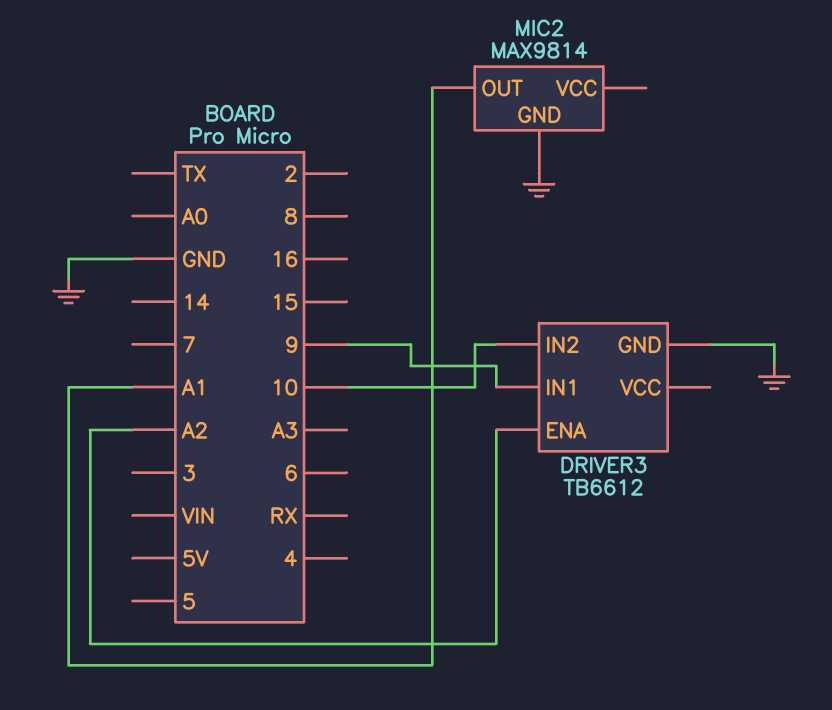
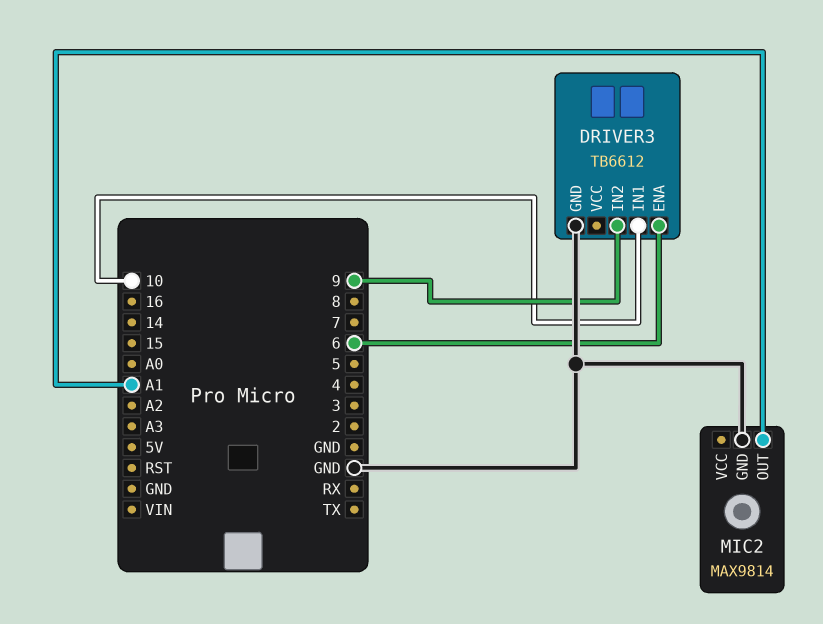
DRIVER3 pin ENA: A2 -> 6
DRIVER3 pin IN1: 9 -> 10
DRIVER3 pin IN2: 10 -> 9

